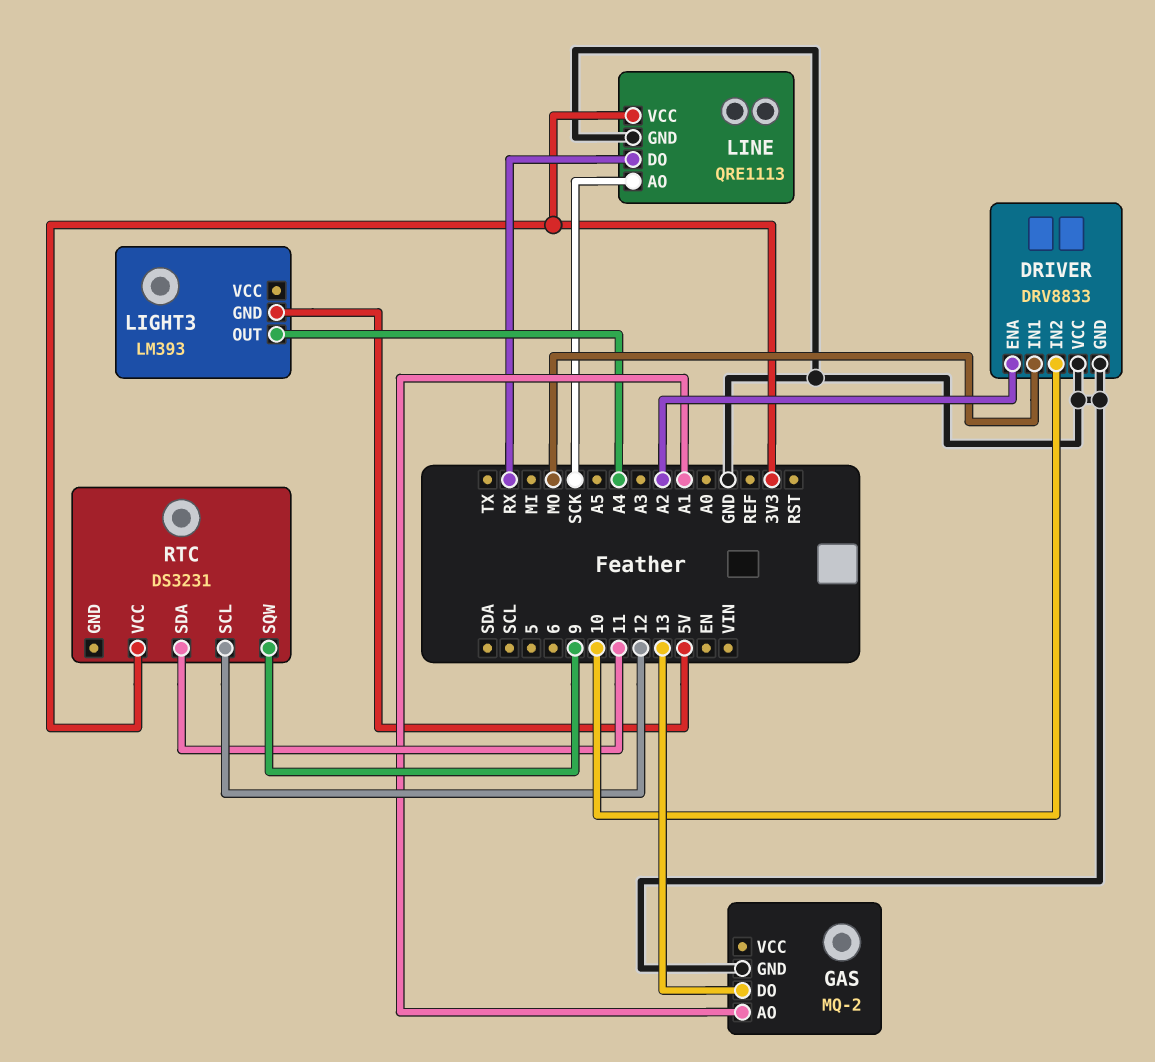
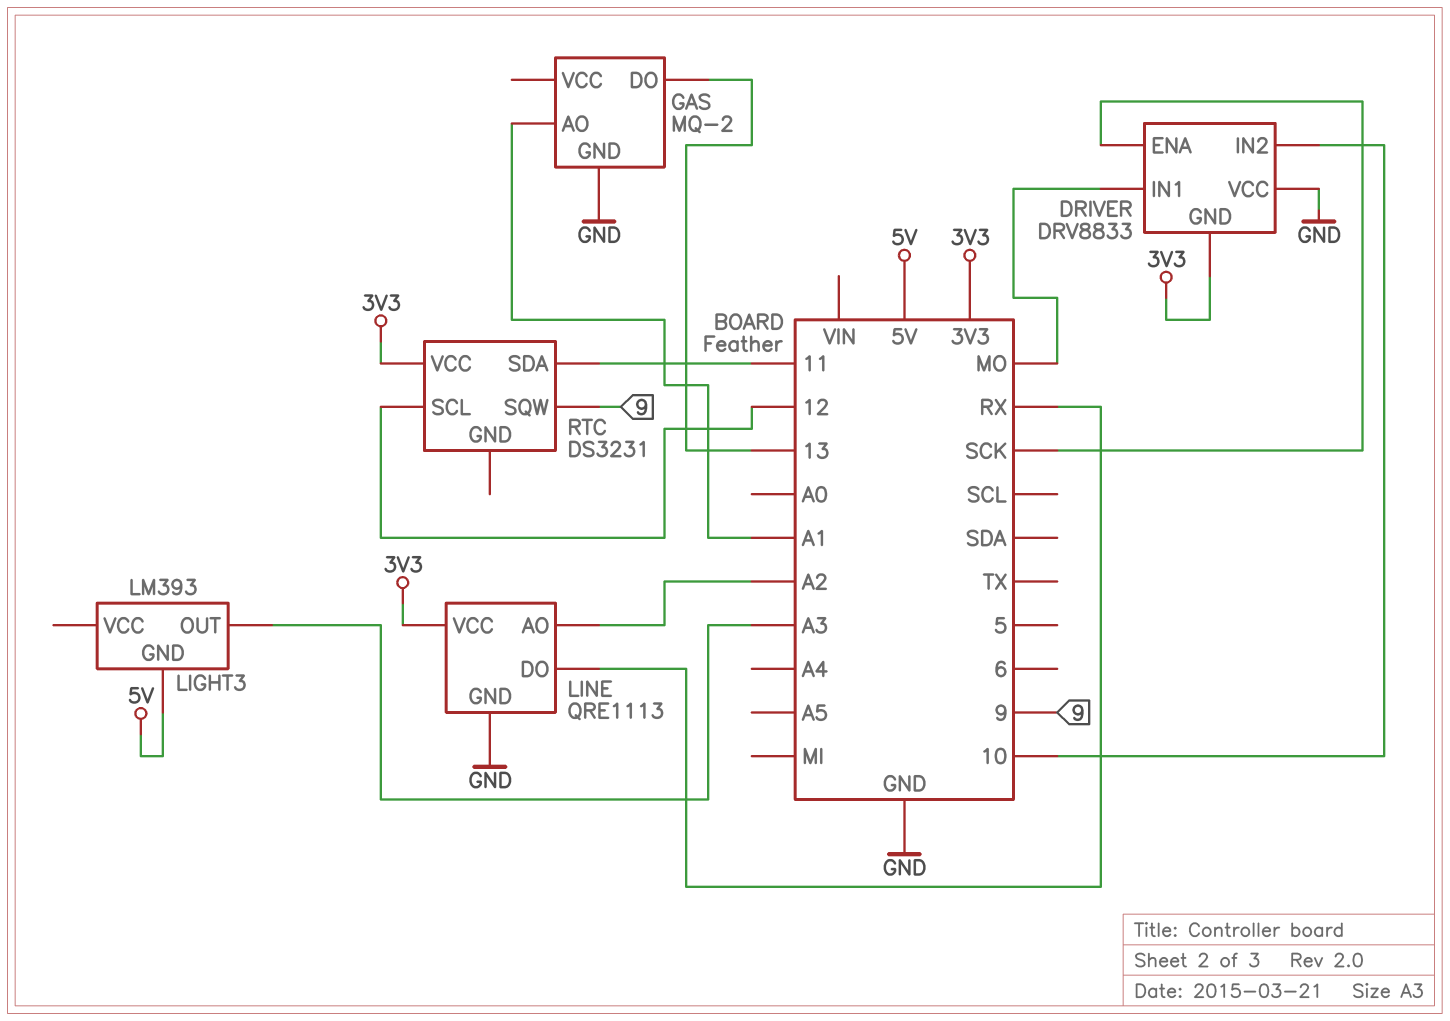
DRIVER pin ENA: A2 -> SCK
DRIVER pin GND: GND -> 3V3
LIGHT3 pin OUT: A4 -> A3
LINE pin AO: SCK -> A2

